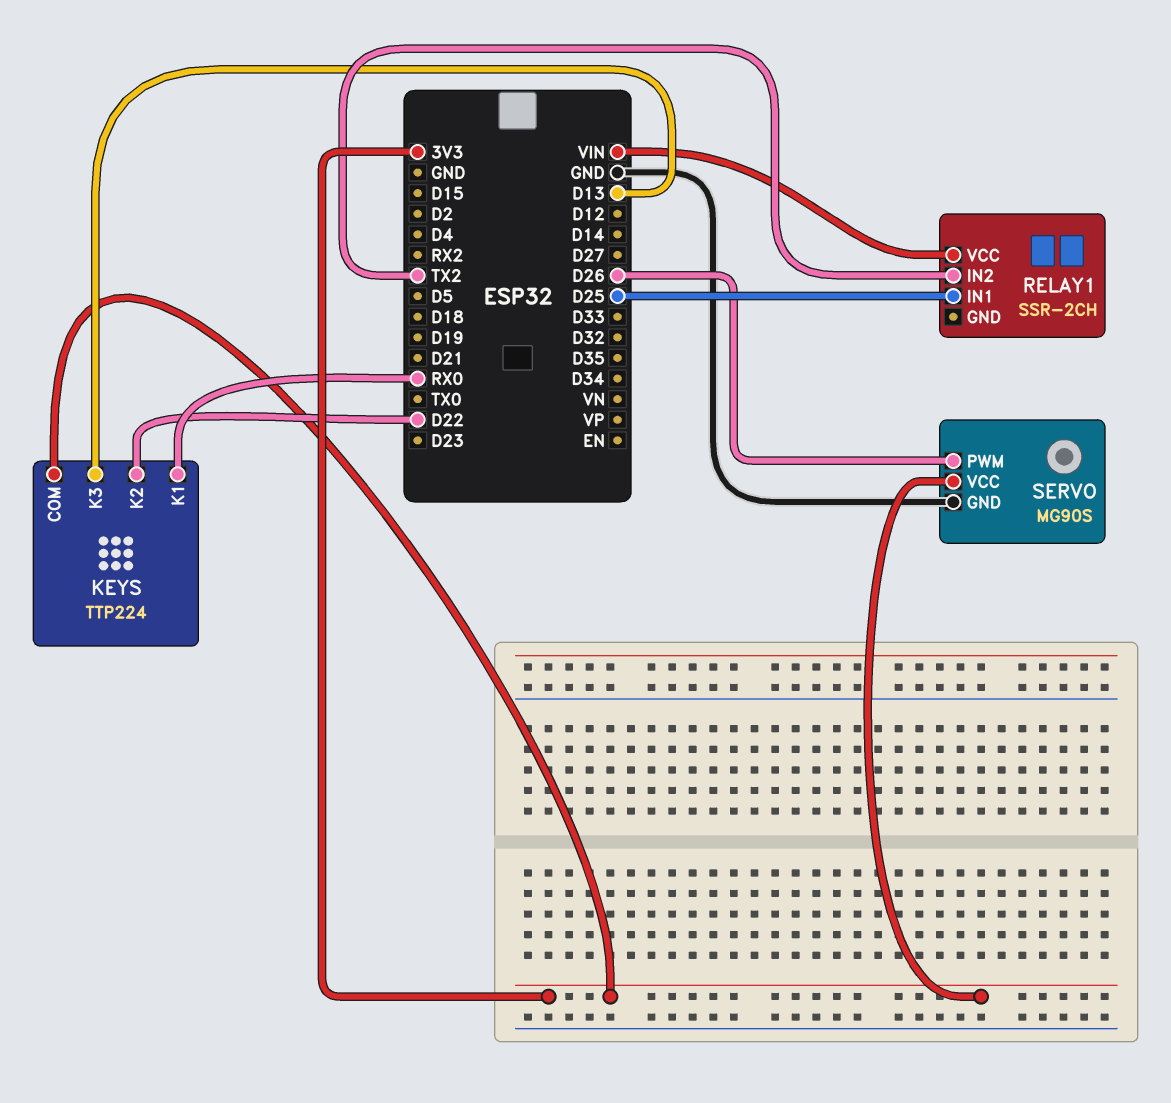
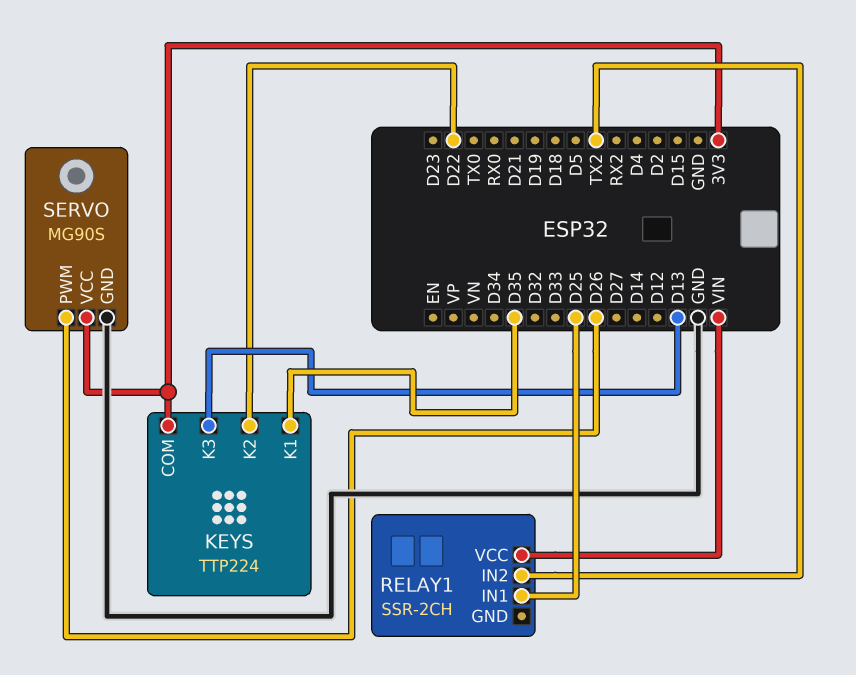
KEYS pin K1: RX0 -> D35

